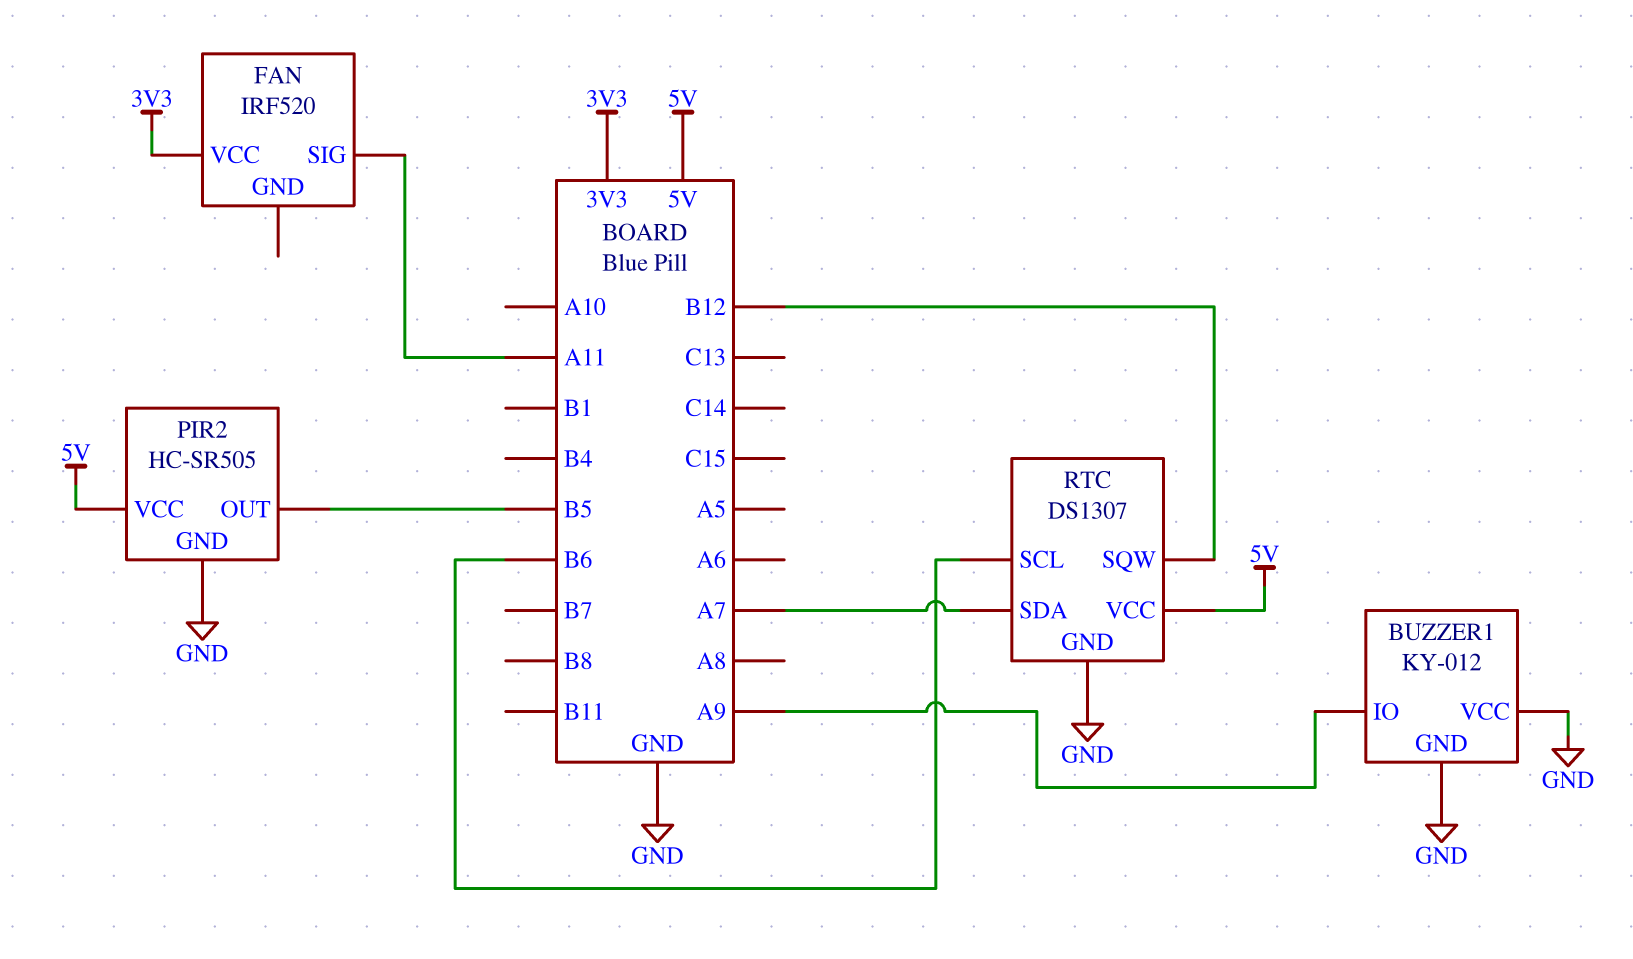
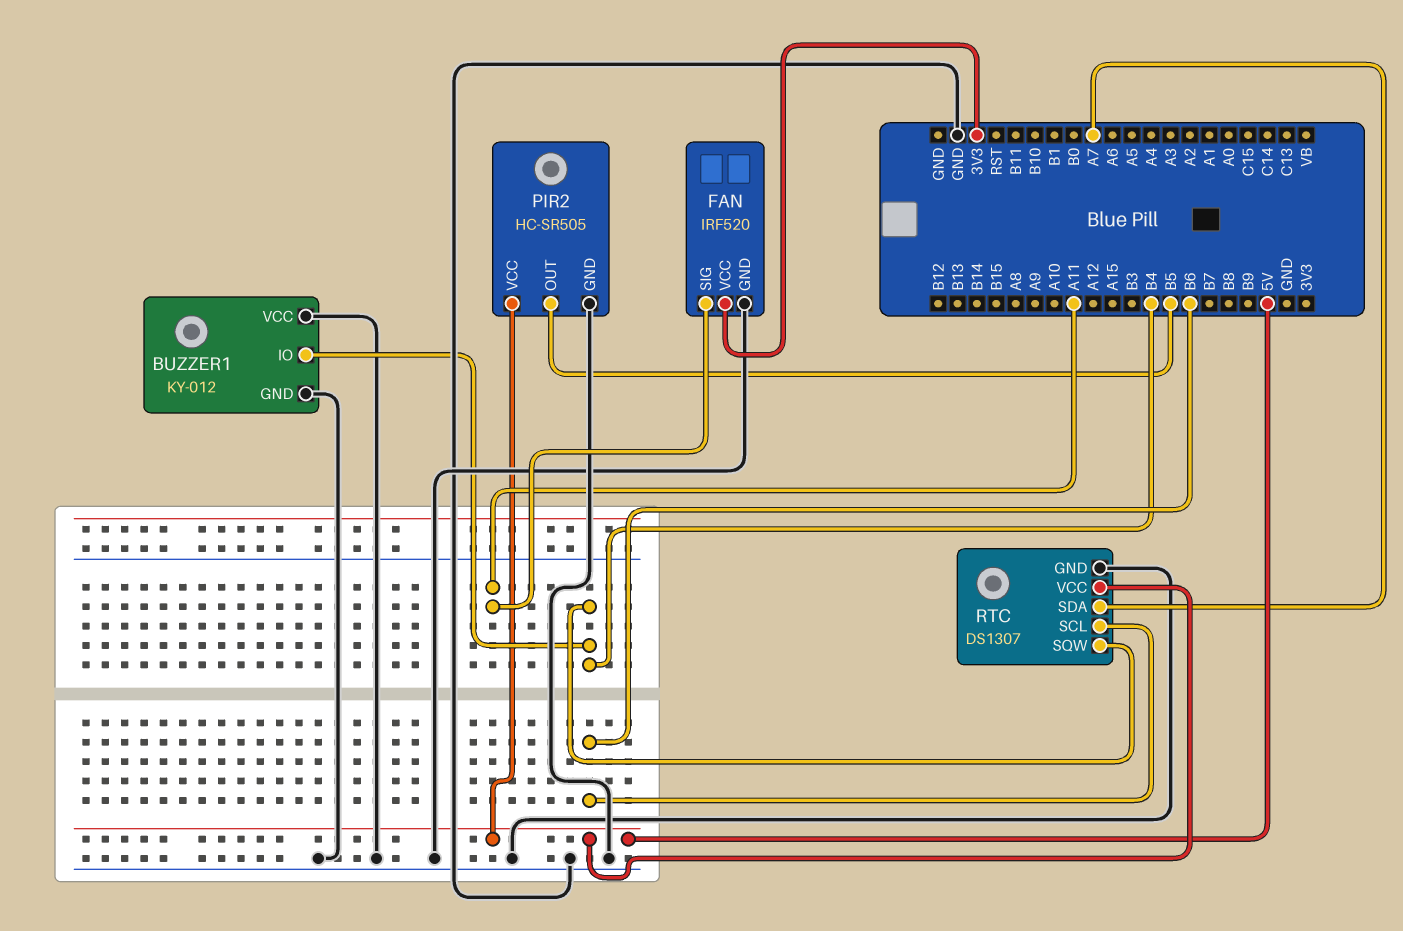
BUZZER1 pin IO: A9 -> B4
FAN pin GND: none -> GND
RTC pin SQW: B12 -> B4

